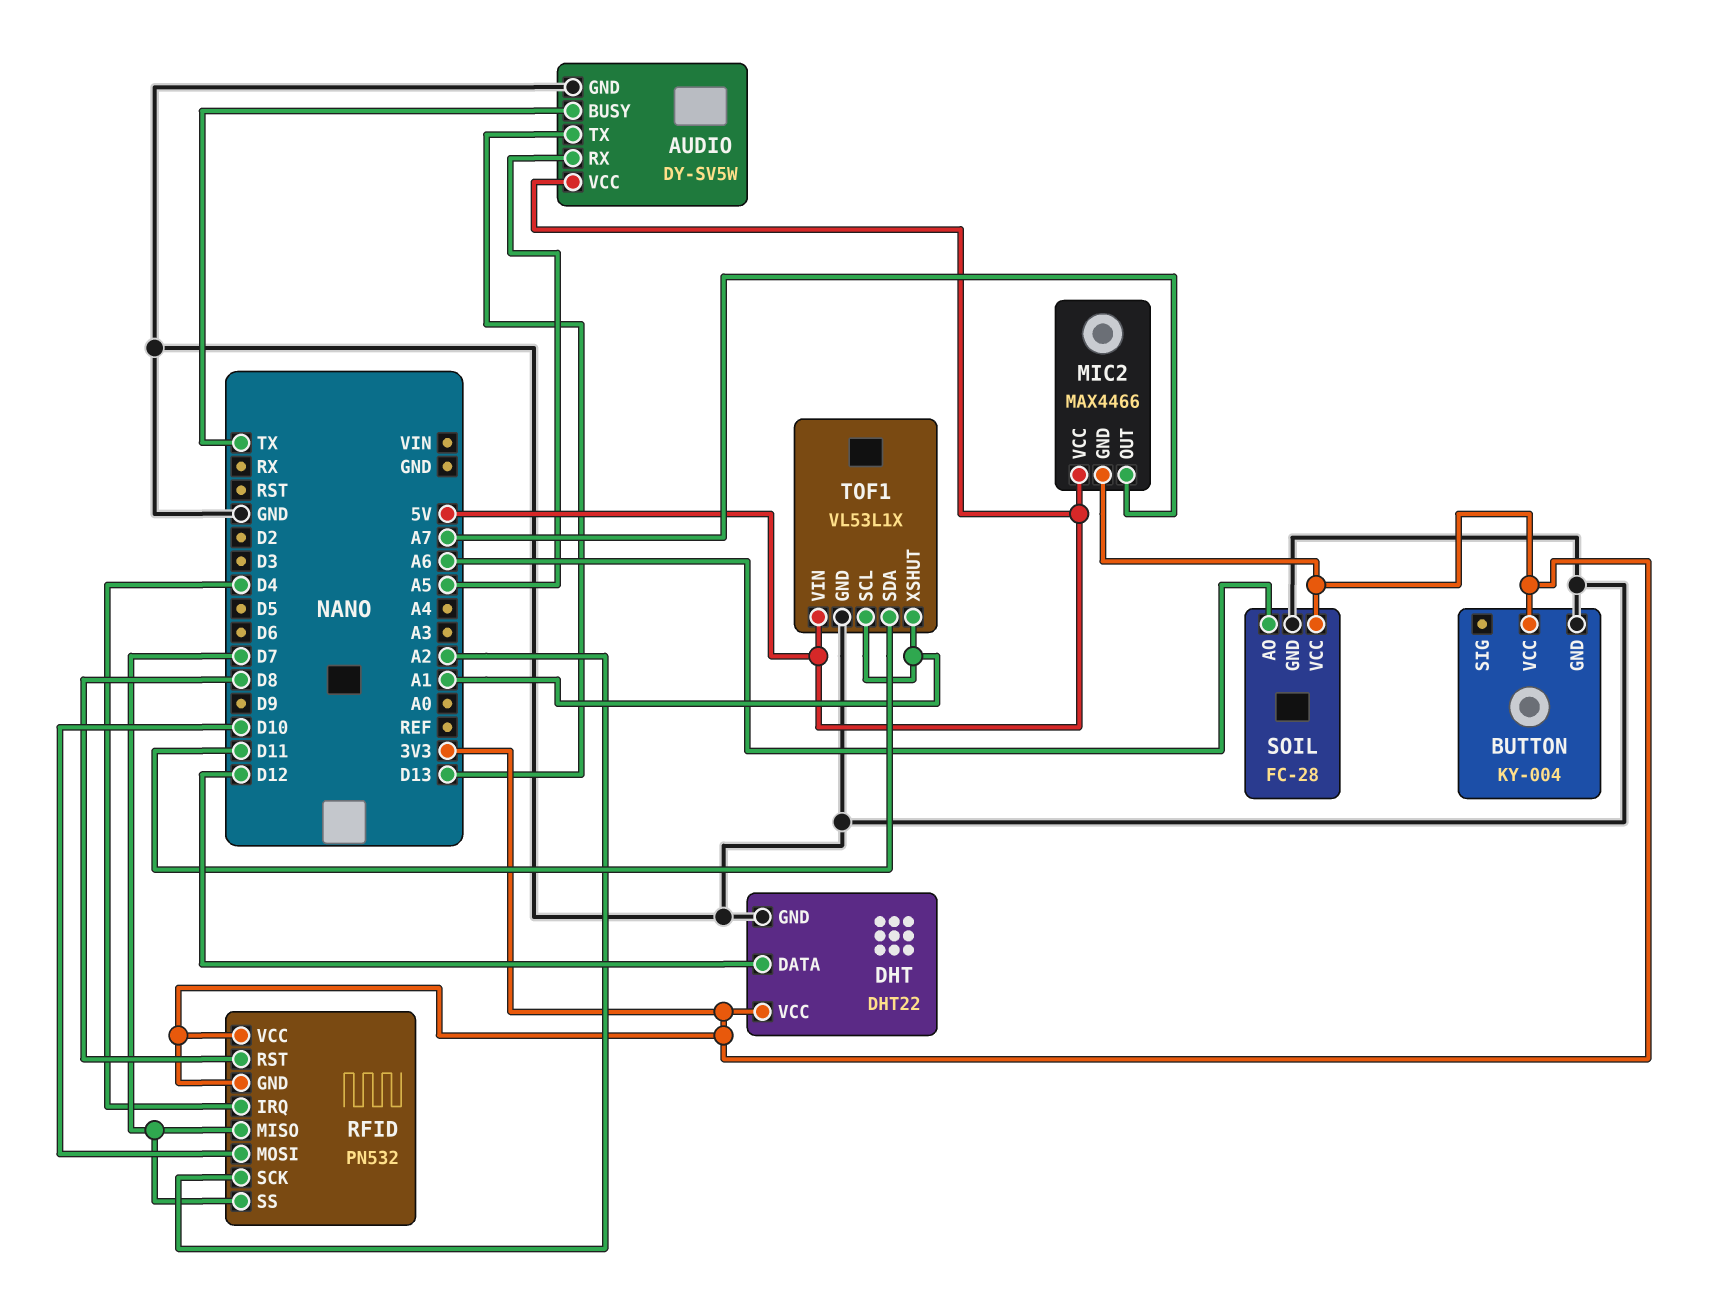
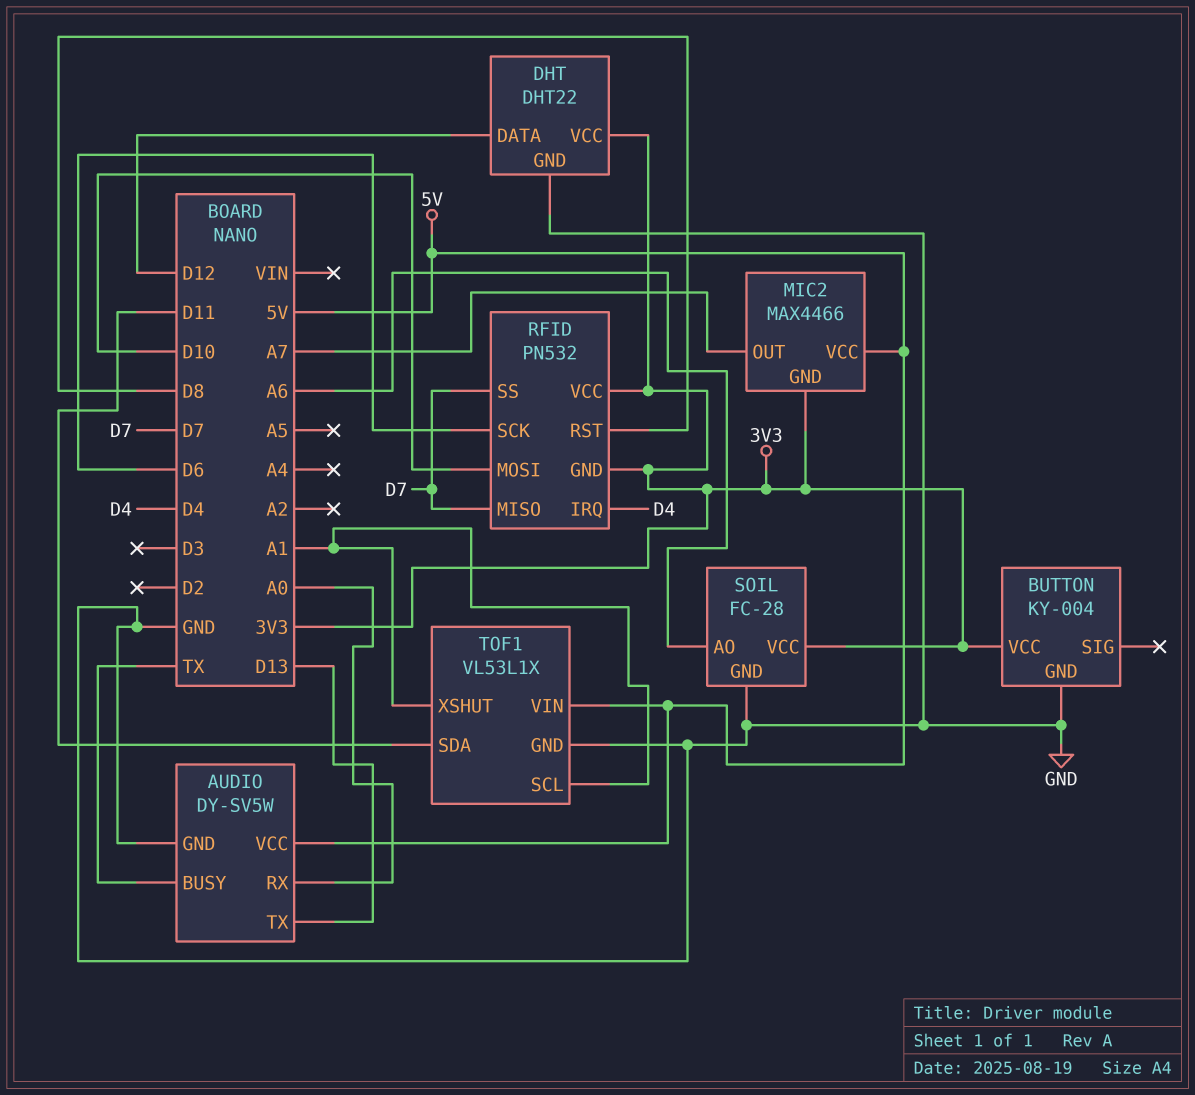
AUDIO pin RX: A5 -> A0
RFID pin SCK: A2 -> D6

